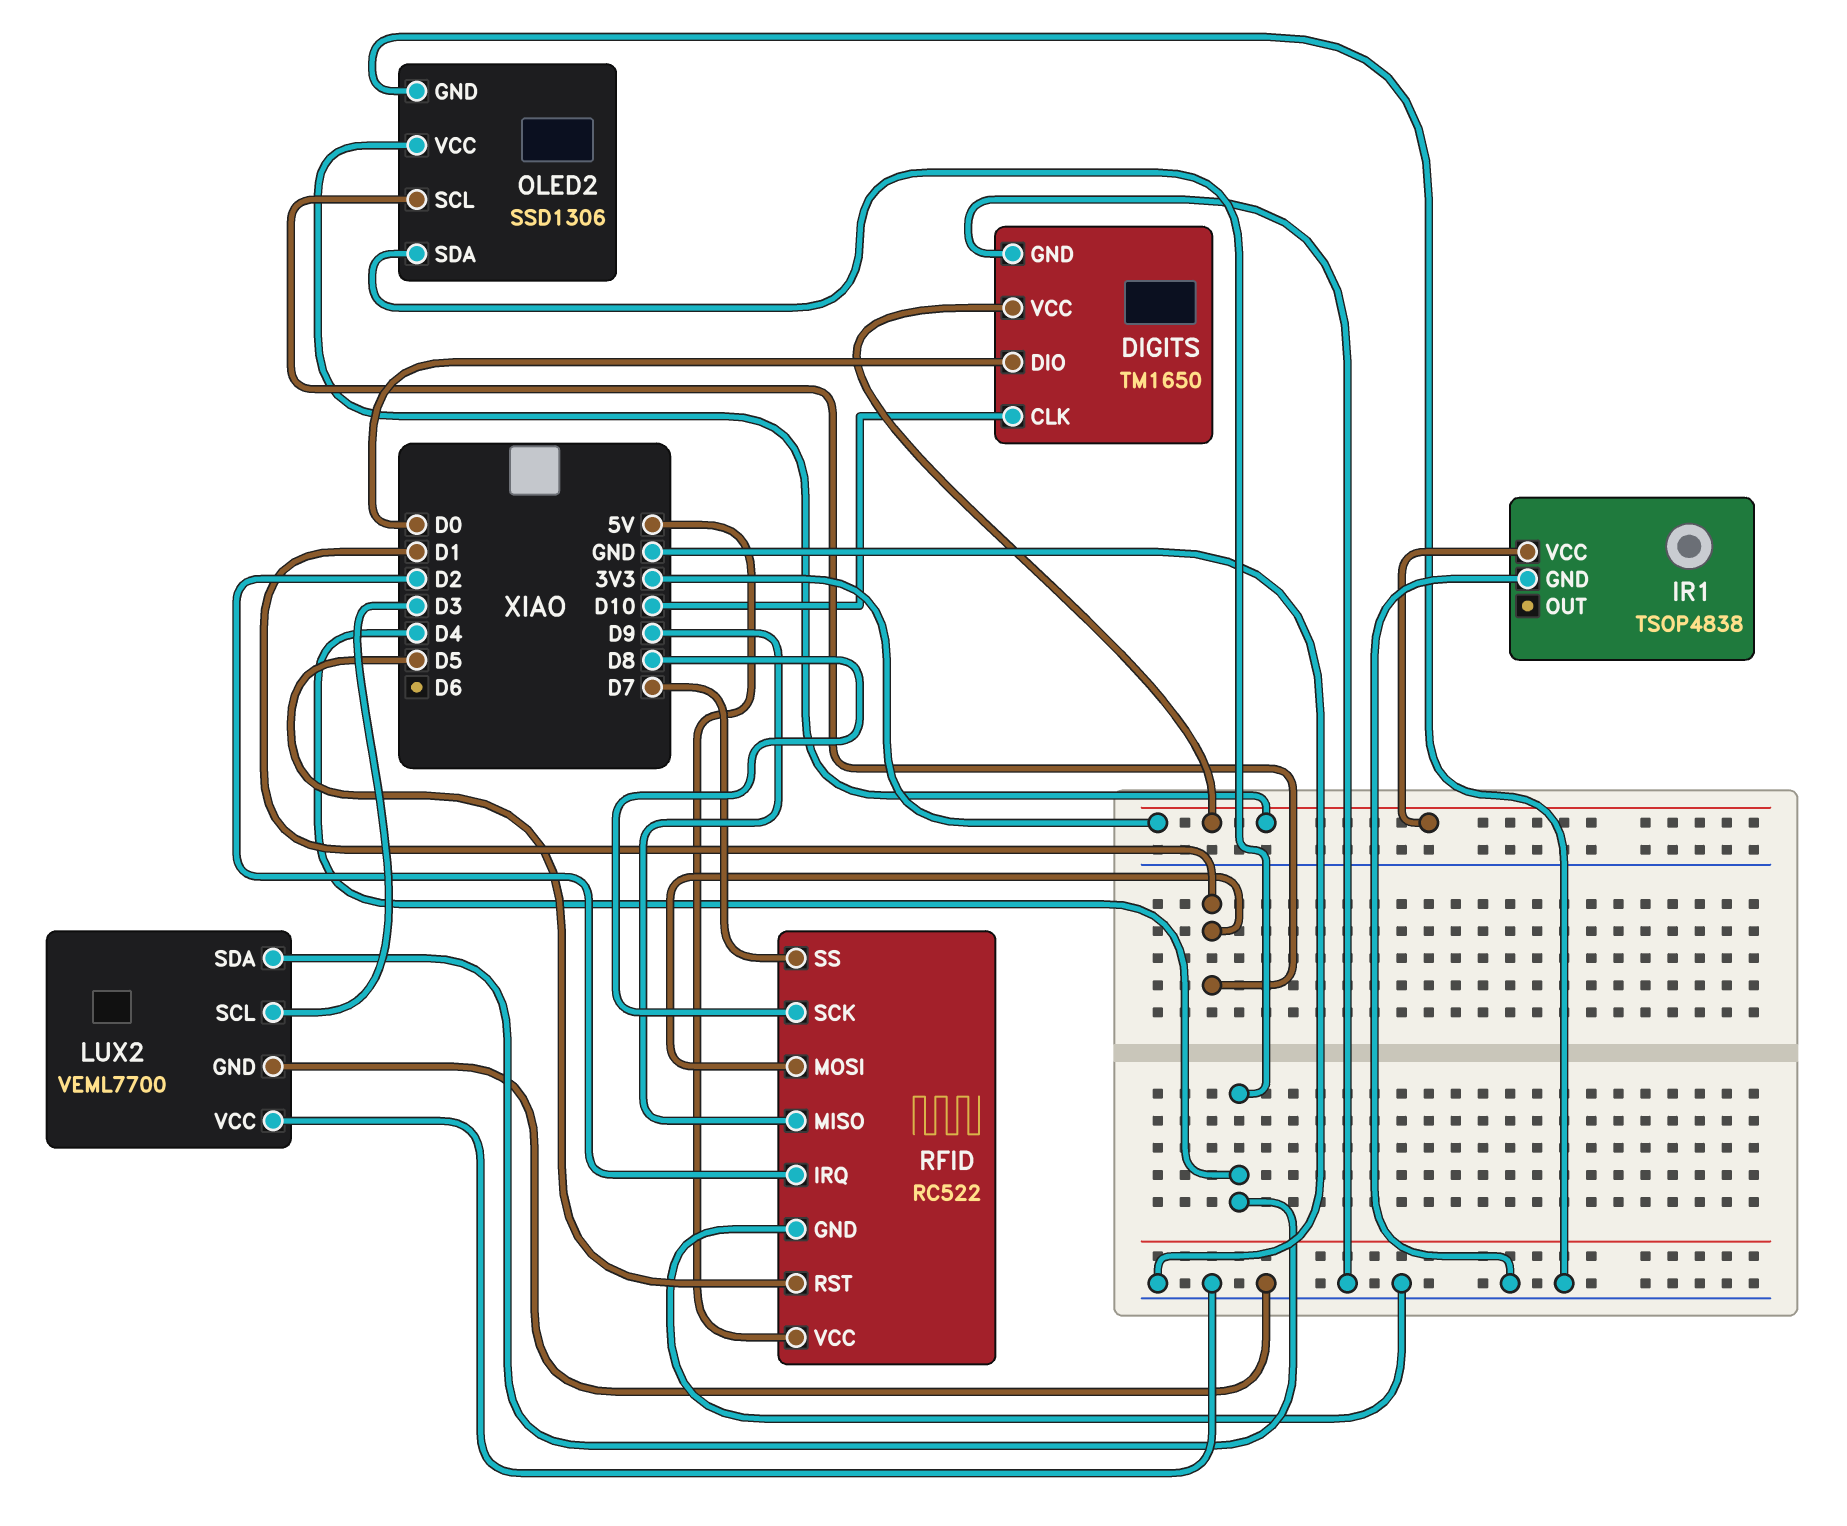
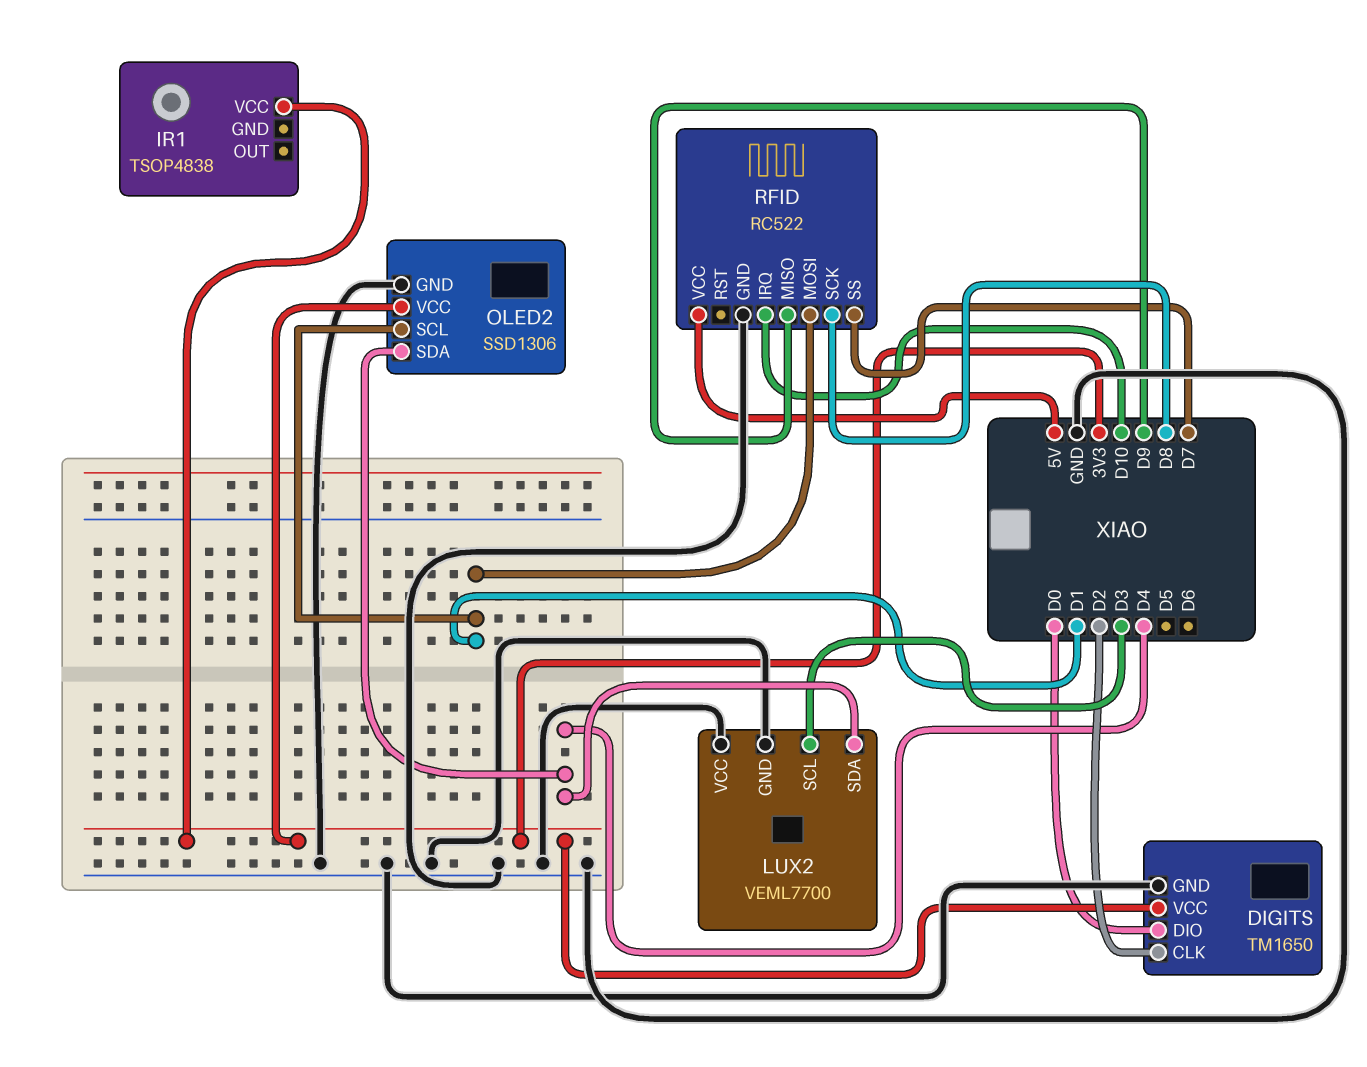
DIGITS pin CLK: D10 -> D2
IR1 pin GND: GND -> none
RFID pin IRQ: D2 -> D10
RFID pin RST: D5 -> none

